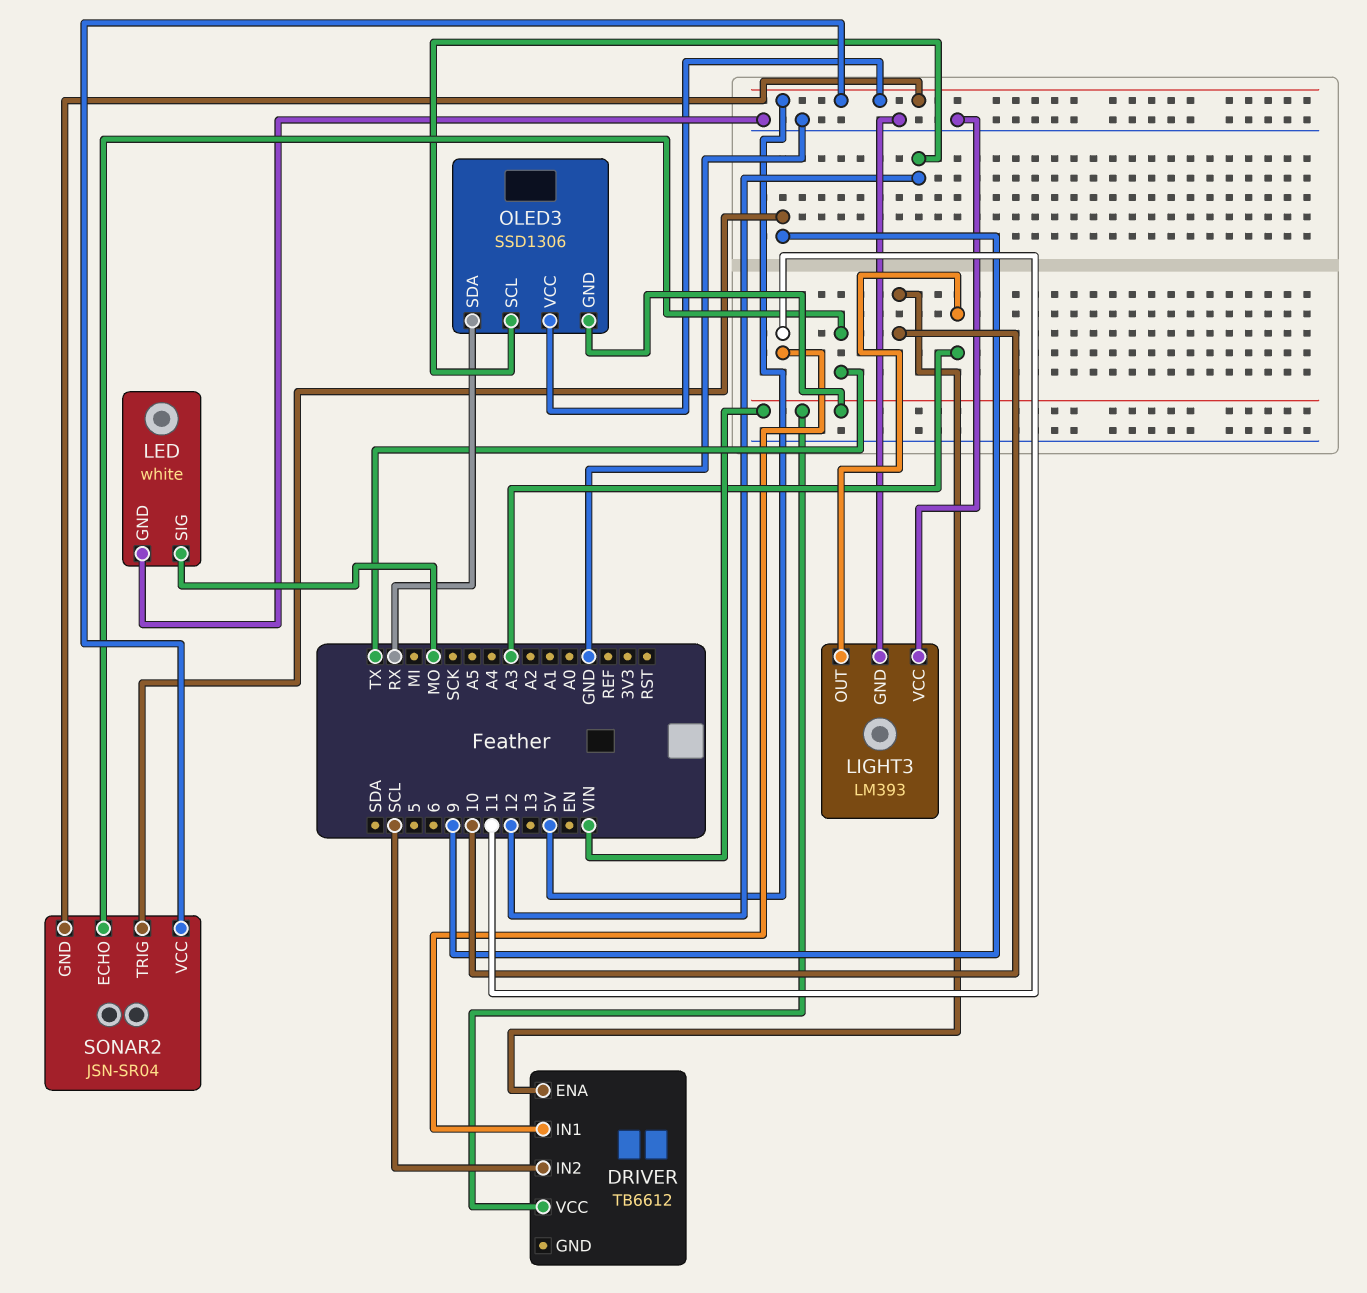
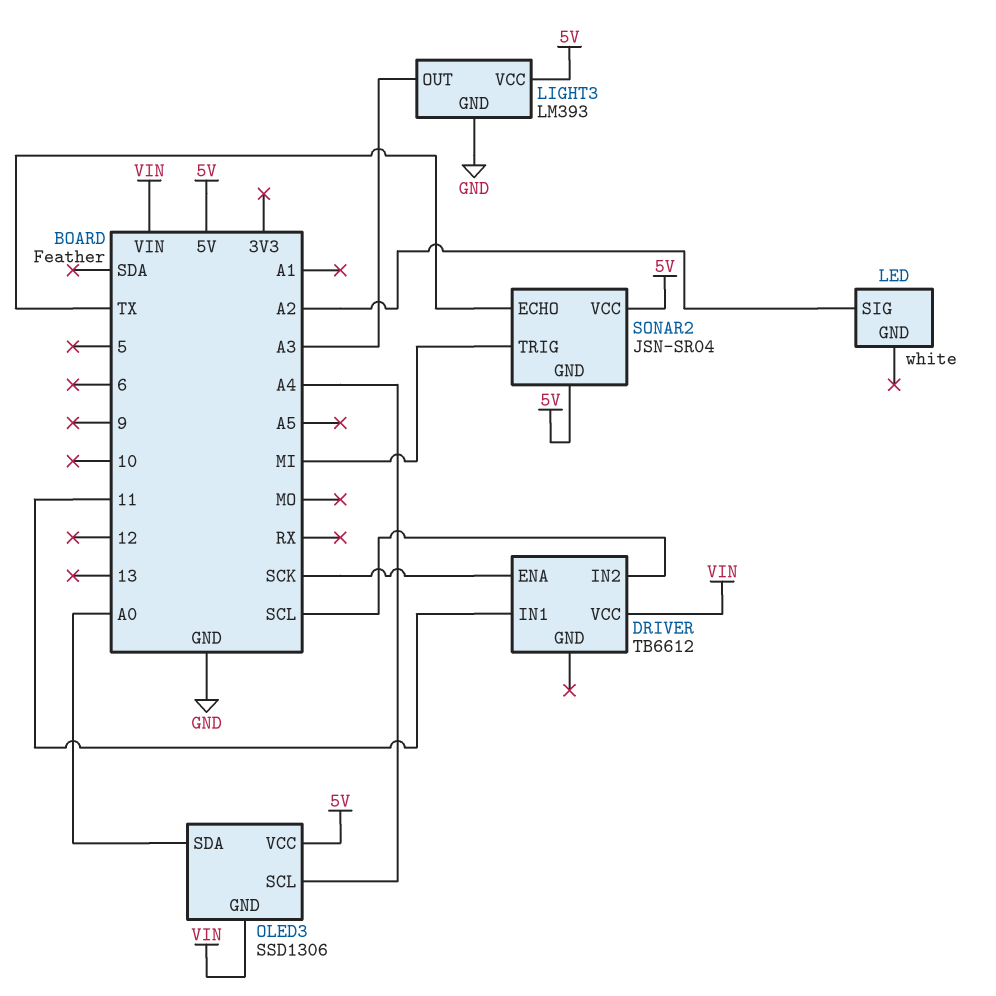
DRIVER pin ENA: 10 -> SCK
LED pin GND: GND -> none
LED pin SIG: MO -> A2
LIGHT3 pin VCC: GND -> 5V
OLED3 pin SCL: 12 -> A4
OLED3 pin SDA: RX -> A0
SONAR2 pin TRIG: 9 -> MI

